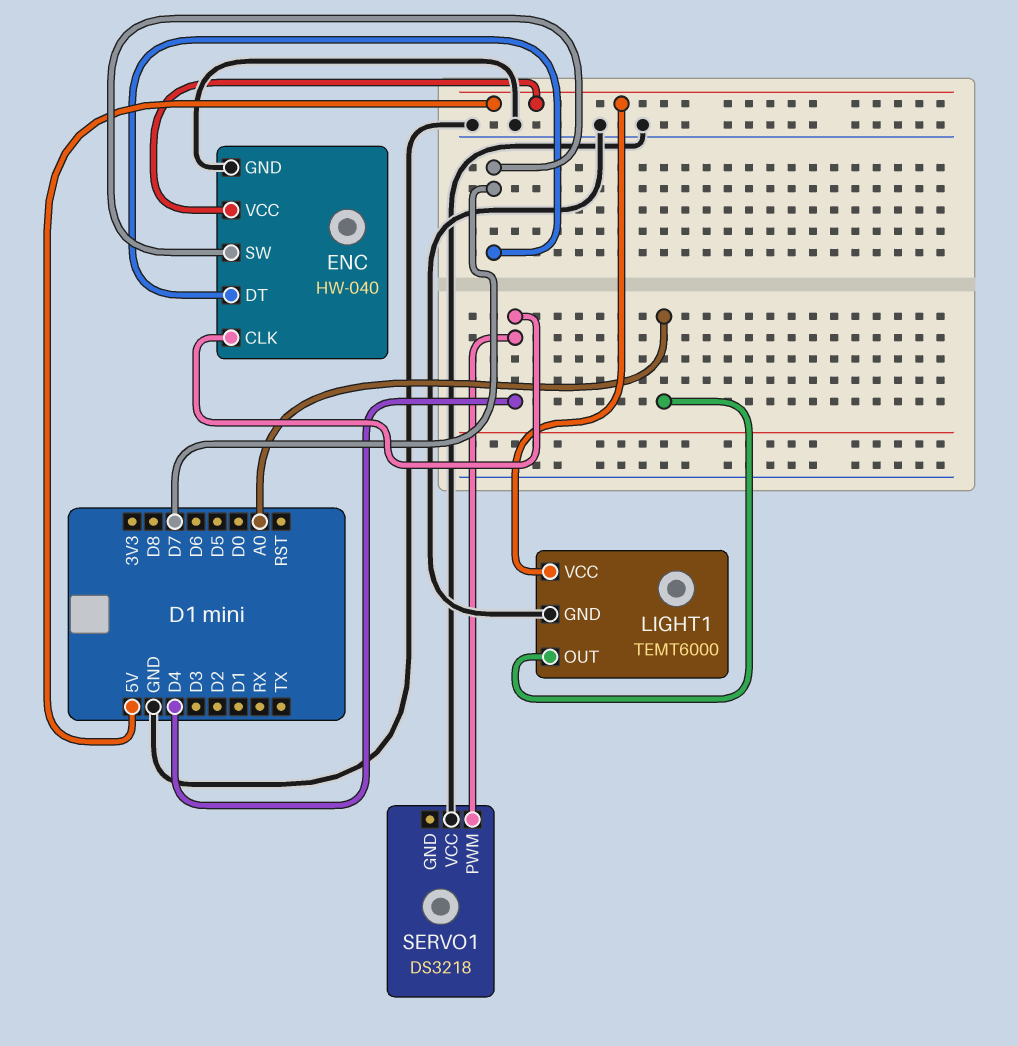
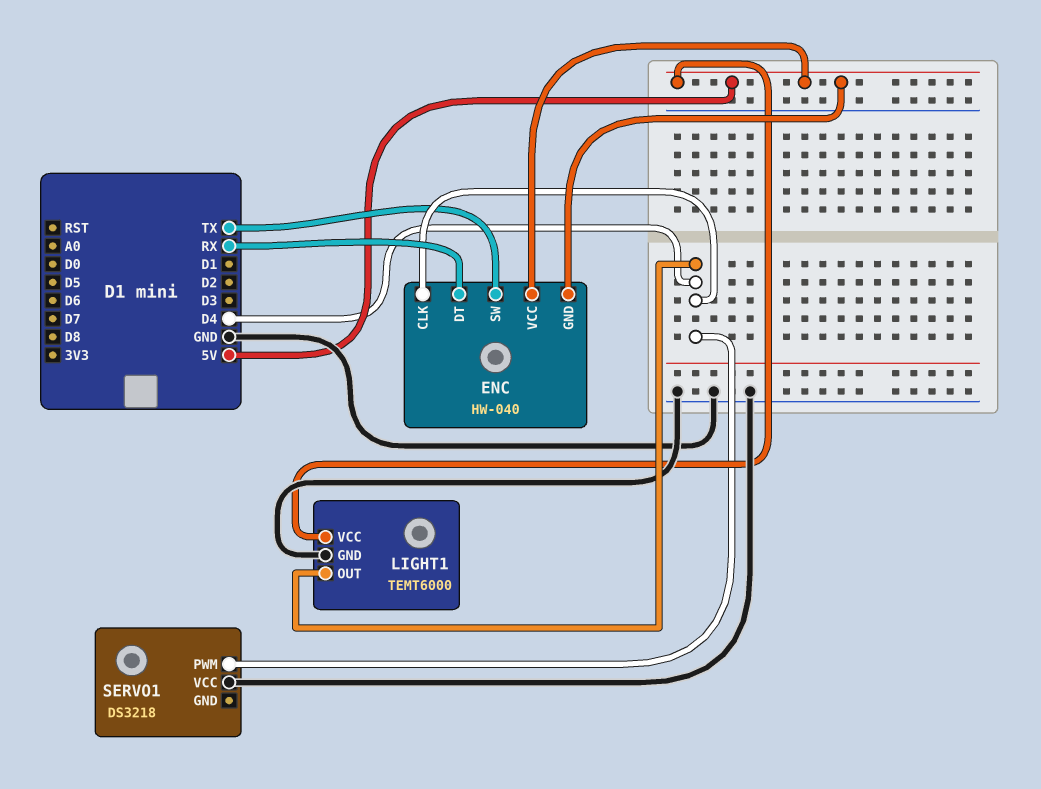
ENC pin DT: D7 -> RX
ENC pin GND: GND -> 5V
ENC pin SW: D7 -> TX
LIGHT1 pin OUT: A0 -> D4

